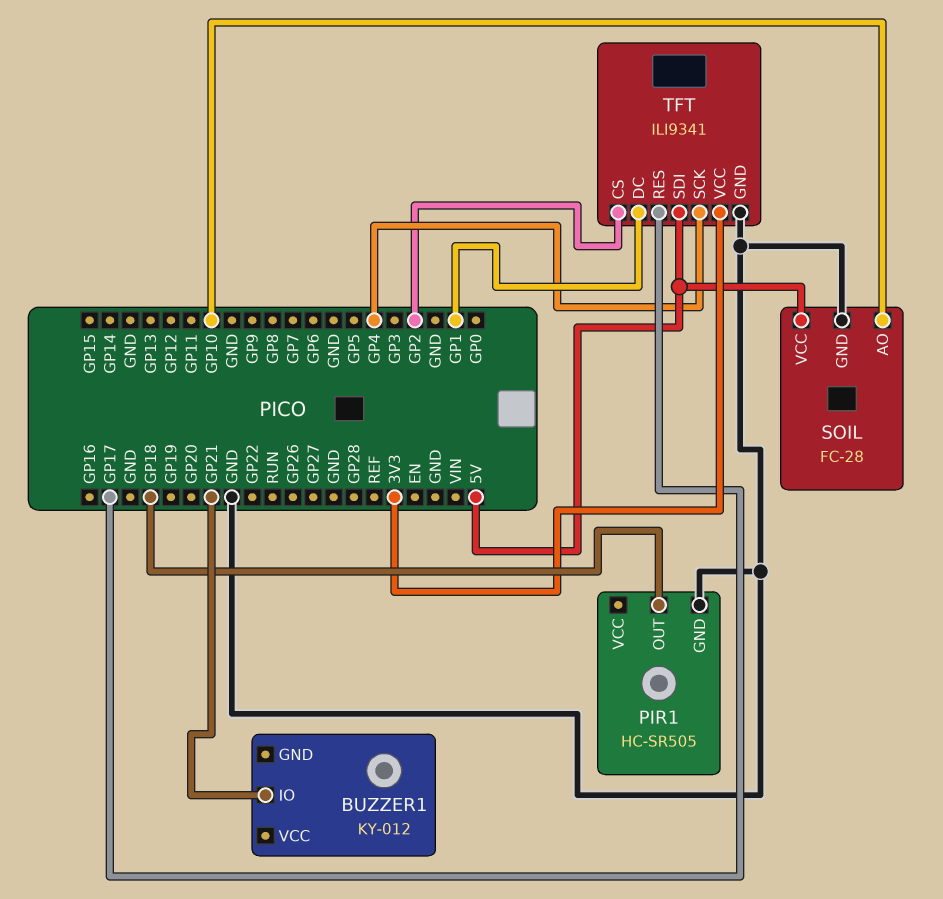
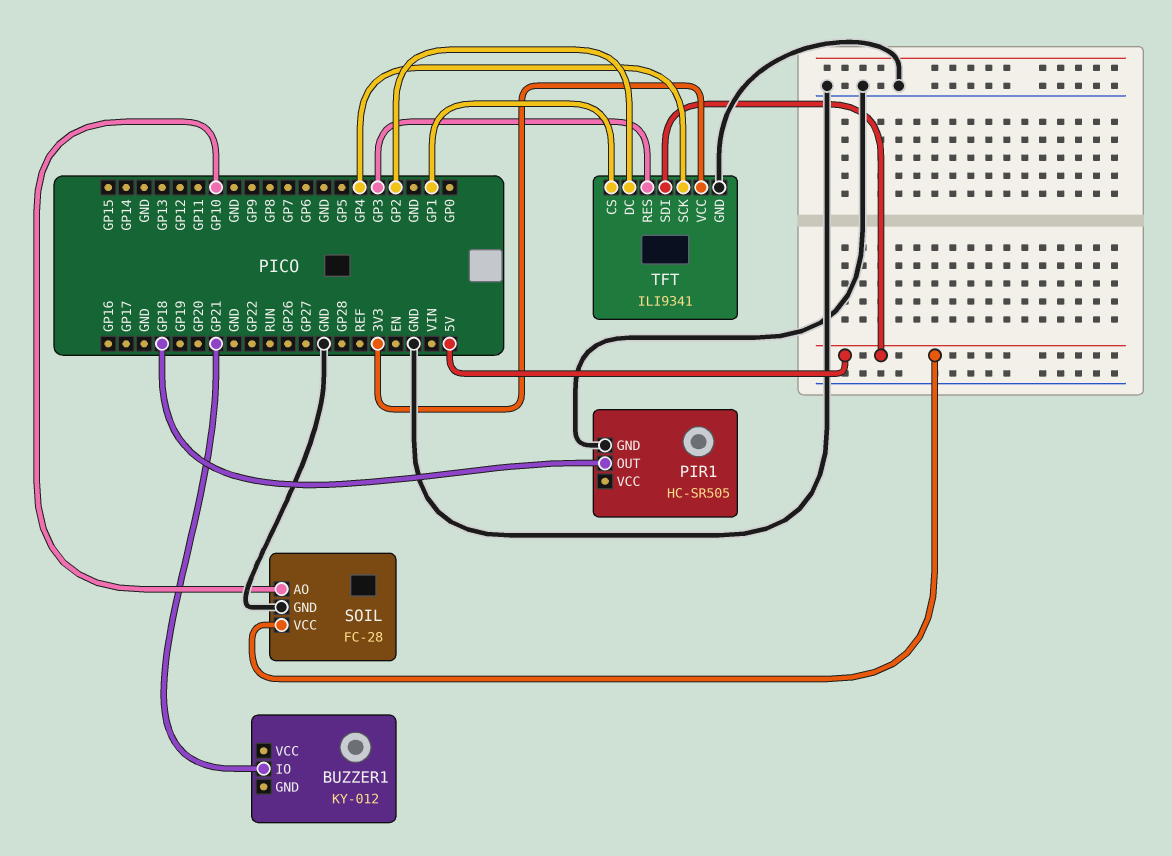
TFT pin CS: GP2 -> GP1
TFT pin DC: GP1 -> GP2
TFT pin RES: GP17 -> GP3

